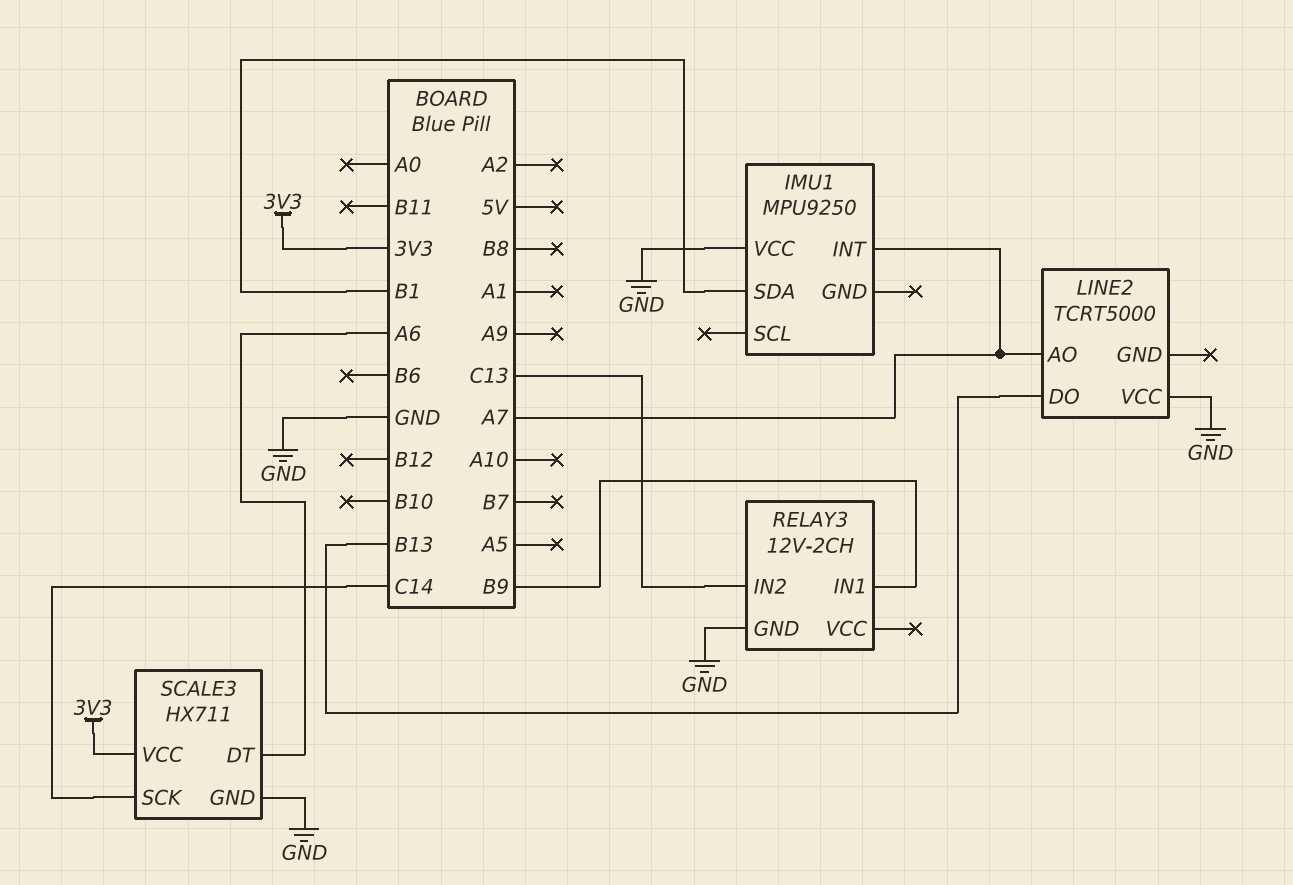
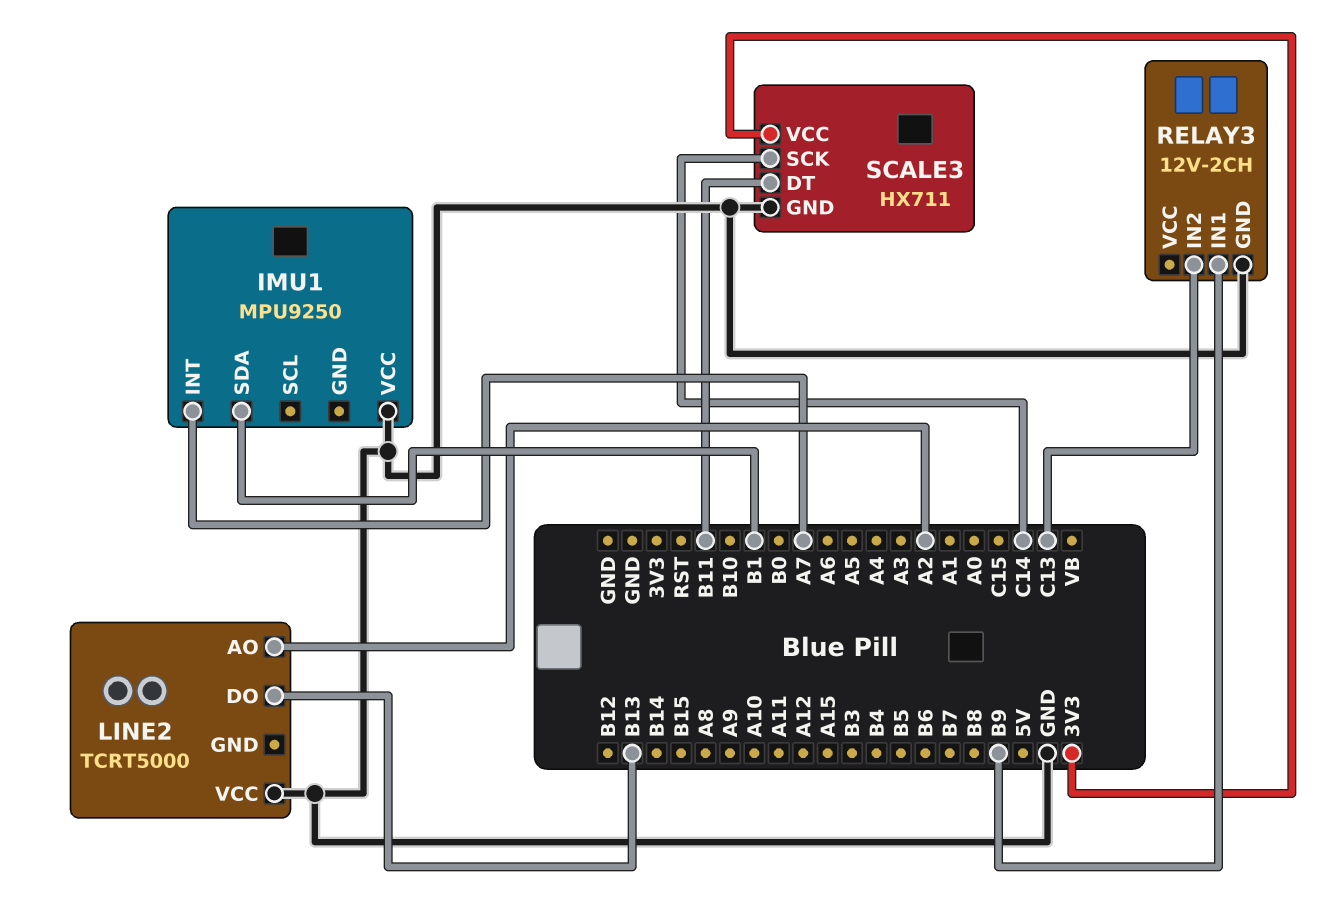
LINE2 pin AO: A7 -> A2
SCALE3 pin DT: A6 -> B11

